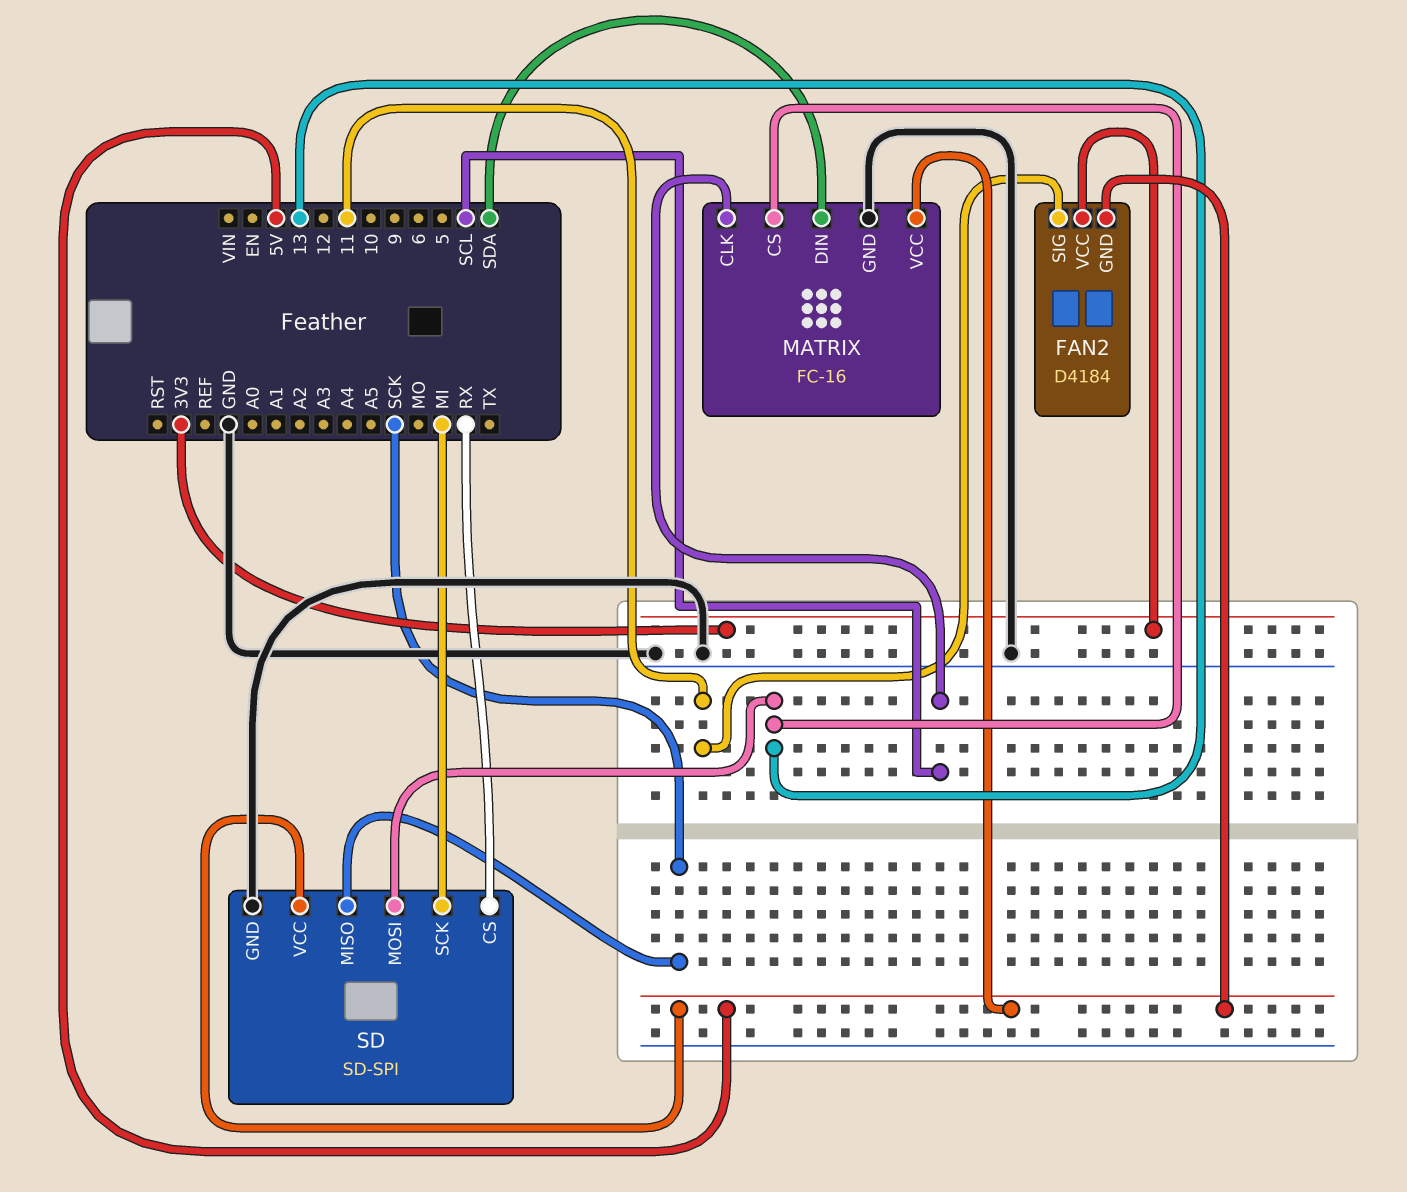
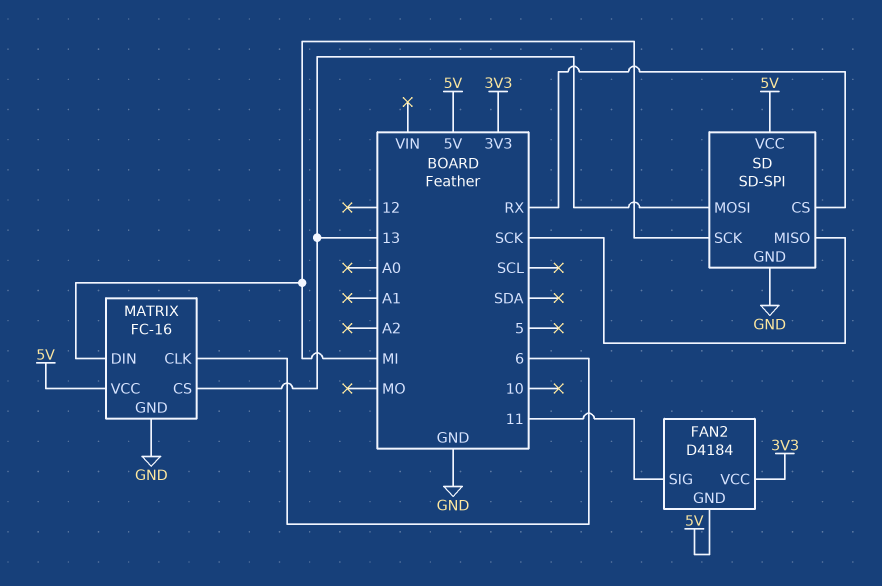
MATRIX pin CLK: SCL -> 6
MATRIX pin DIN: SDA -> MI

